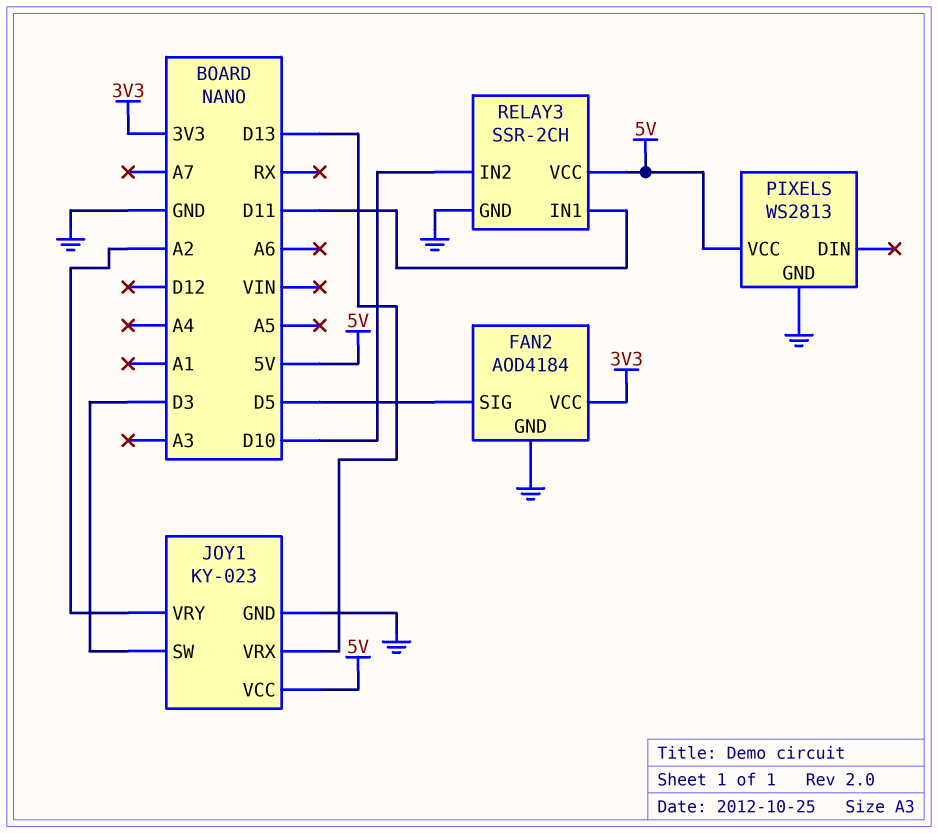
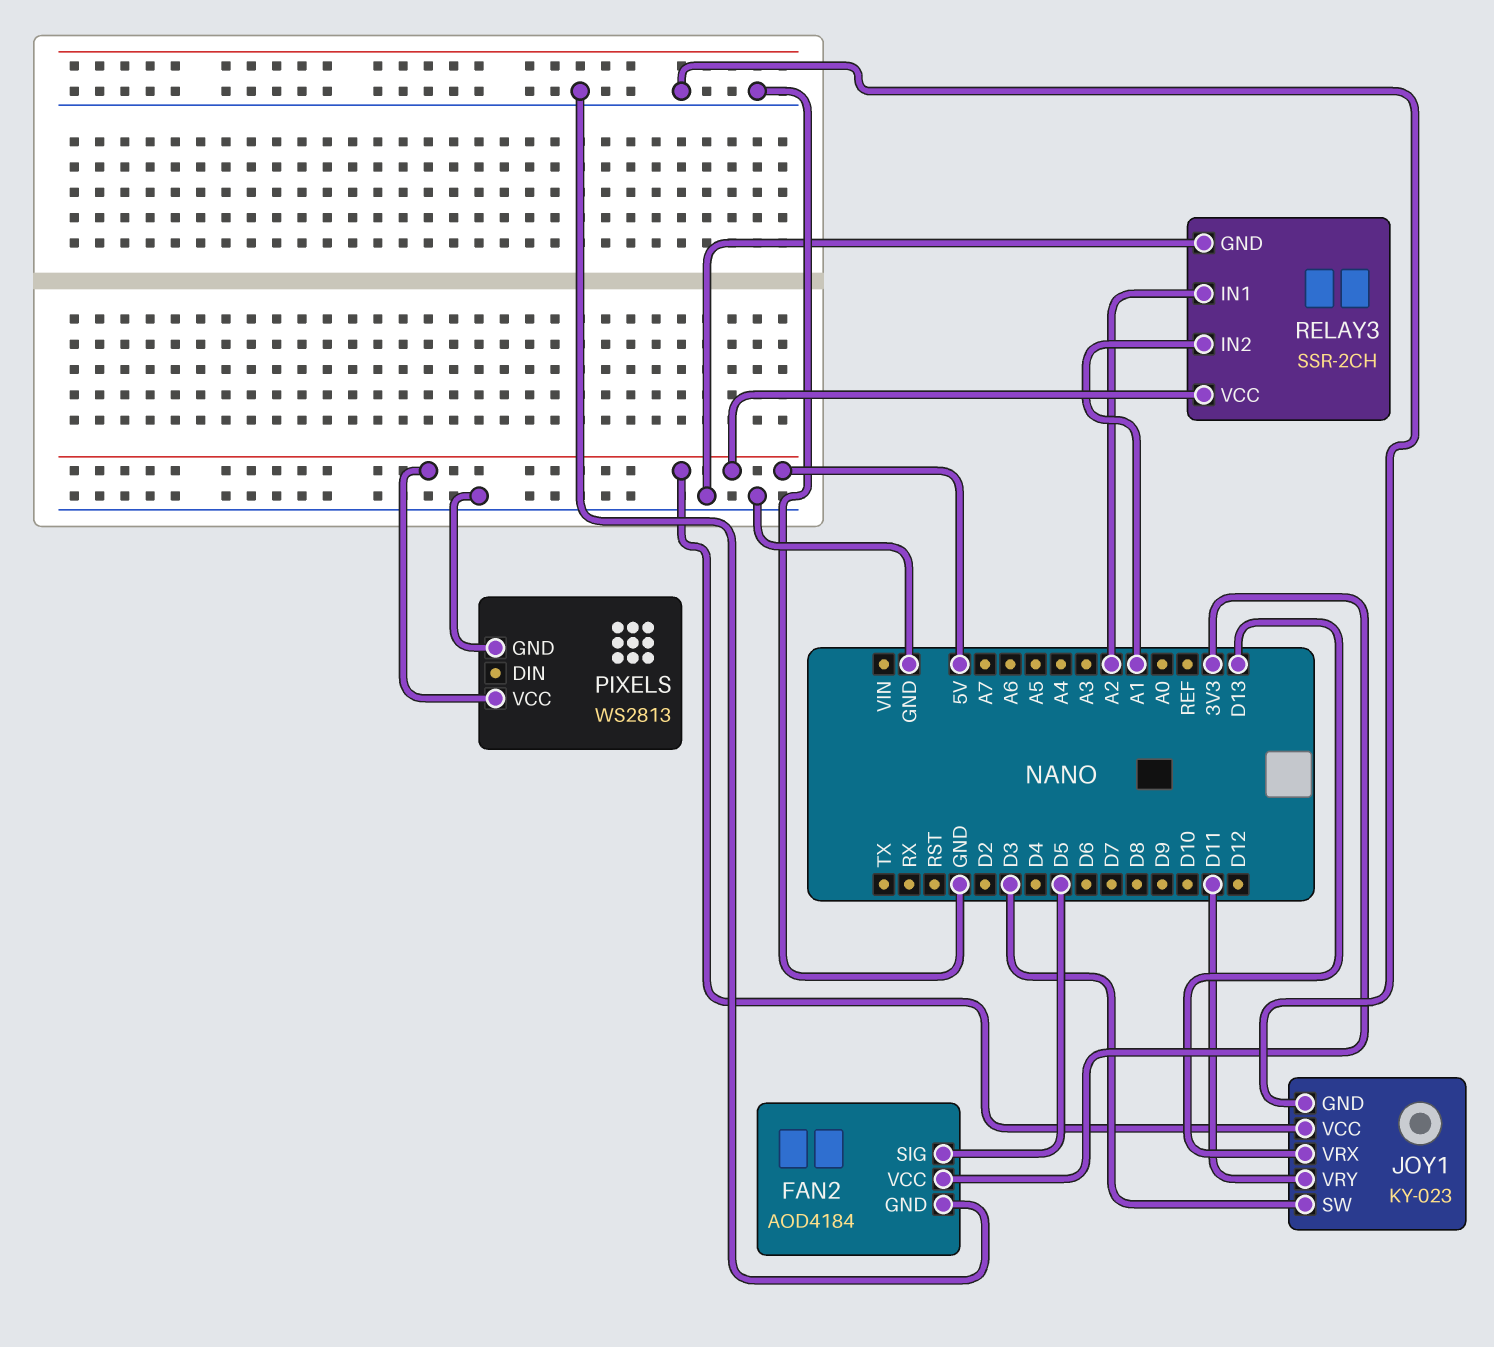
JOY1 pin VRY: A2 -> D11
RELAY3 pin IN1: D11 -> A2
RELAY3 pin IN2: D10 -> A1

